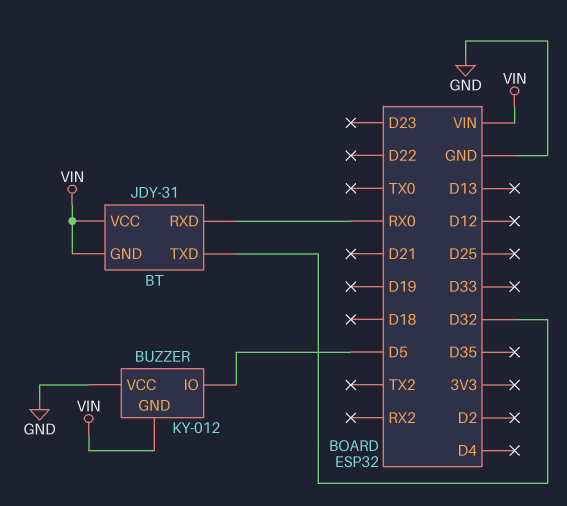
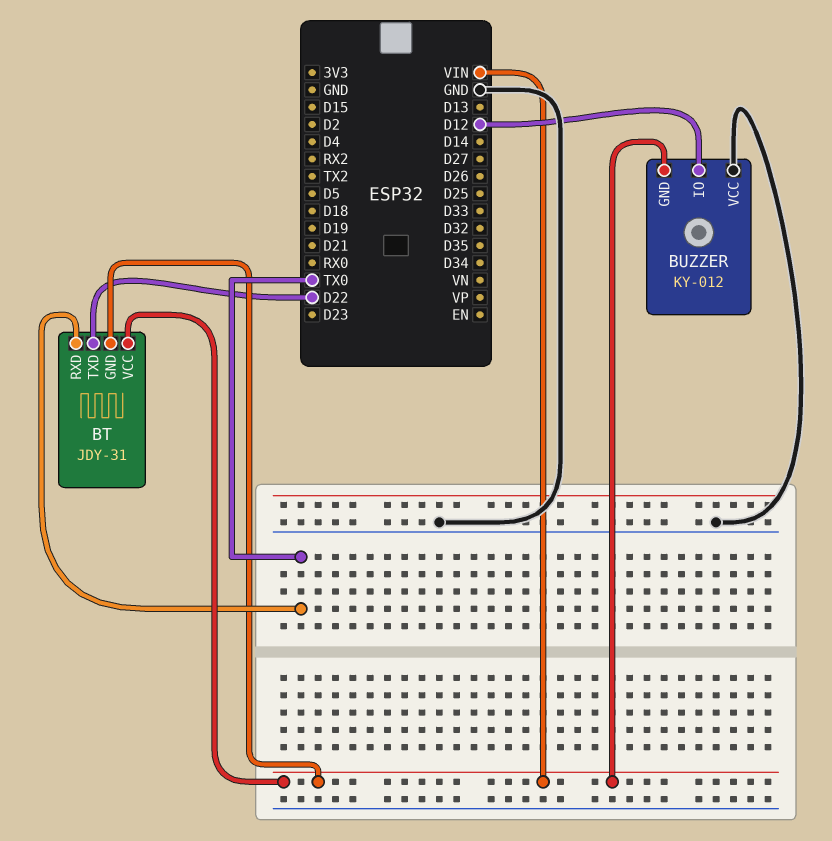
BT pin RXD: RX0 -> TX0
BT pin TXD: D32 -> D22
BUZZER pin IO: D5 -> D12

